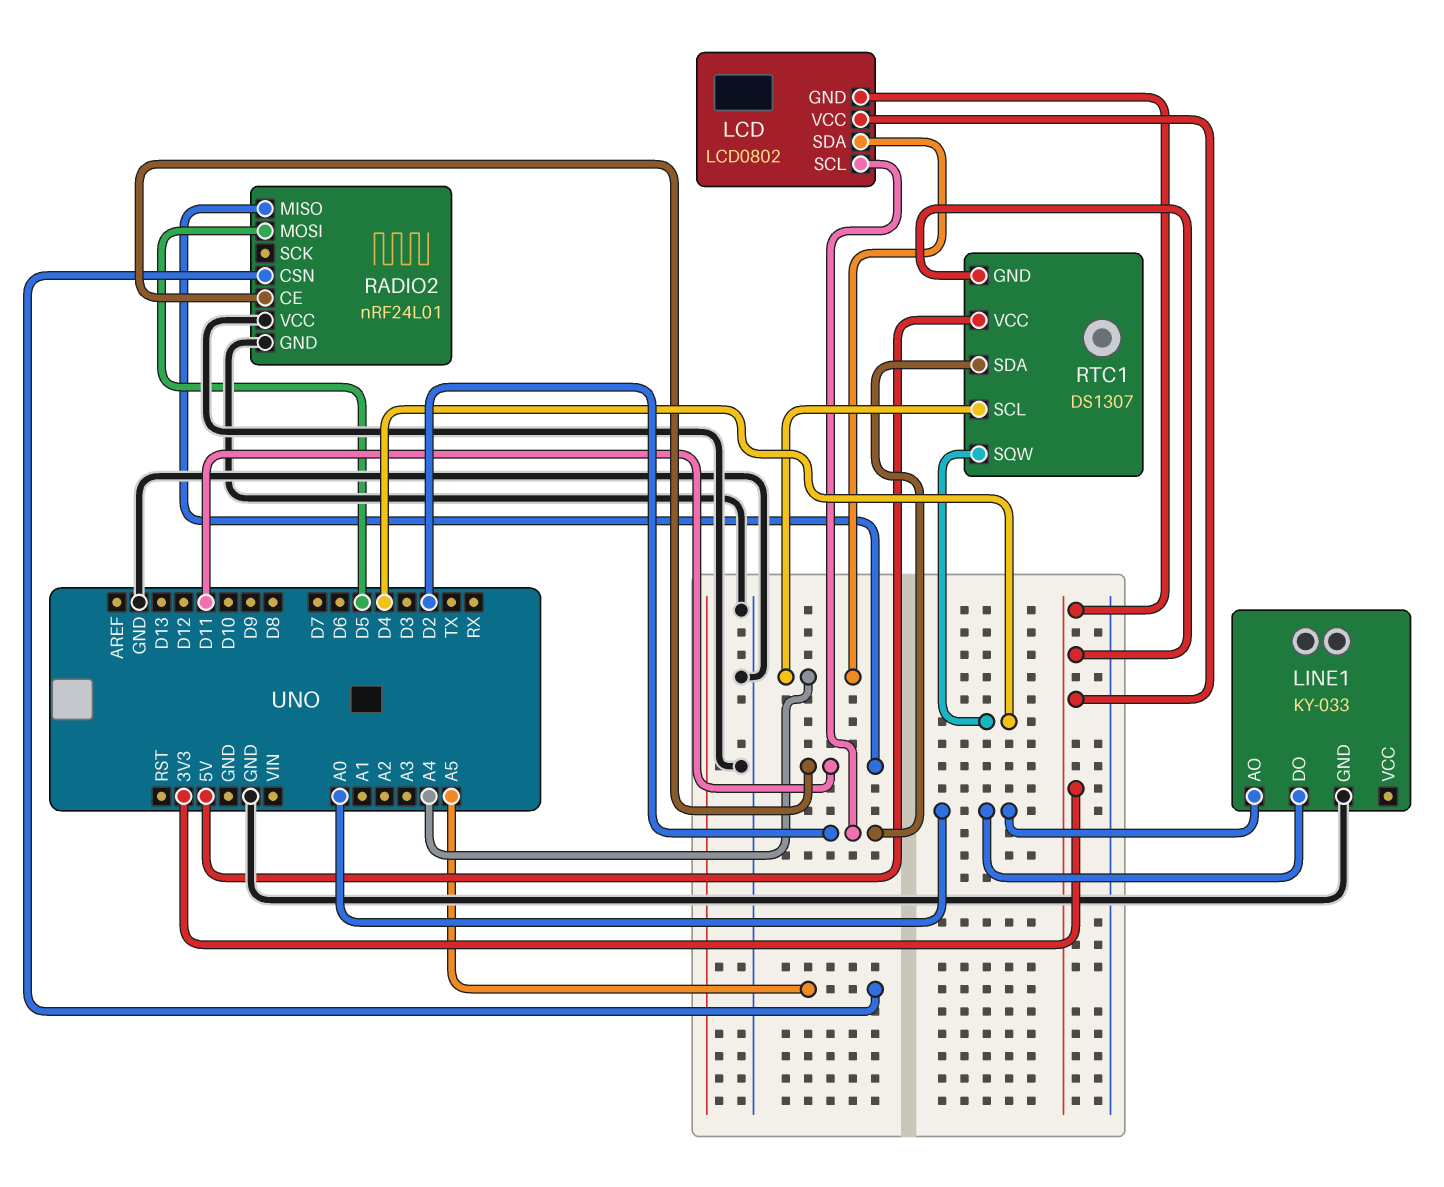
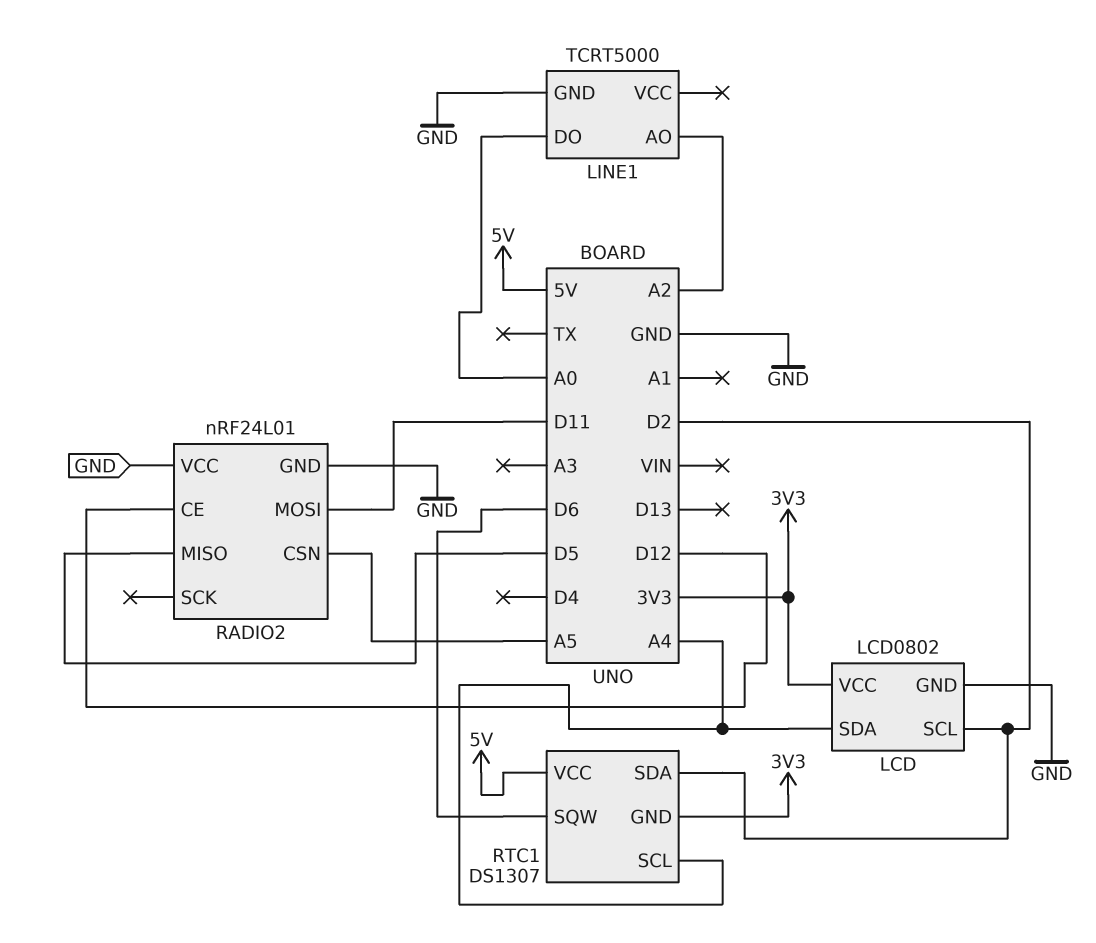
LCD pin GND: 3V3 -> GND
LINE1: KY-033 -> TCRT5000
LINE1 pin AO: A0 -> A2
RADIO2 pin CE: D11 -> D12
RADIO2 pin MISO: D11 -> D5
RADIO2 pin MOSI: D5 -> D11
RTC1 pin SQW: D4 -> D6

